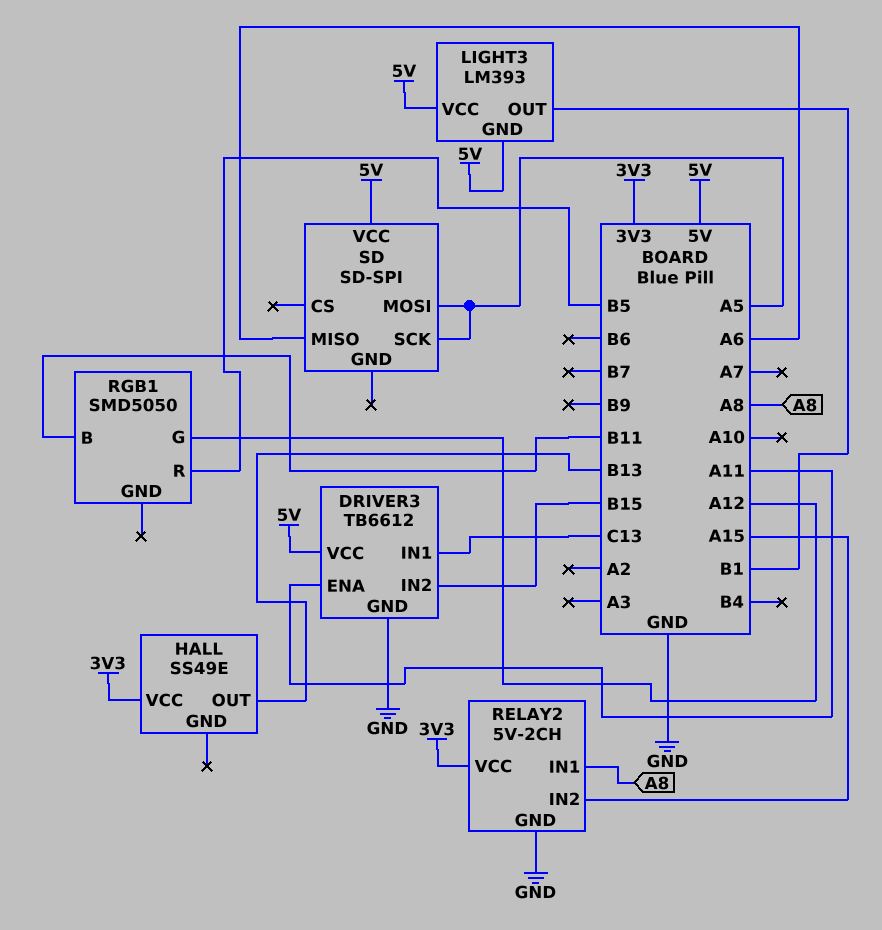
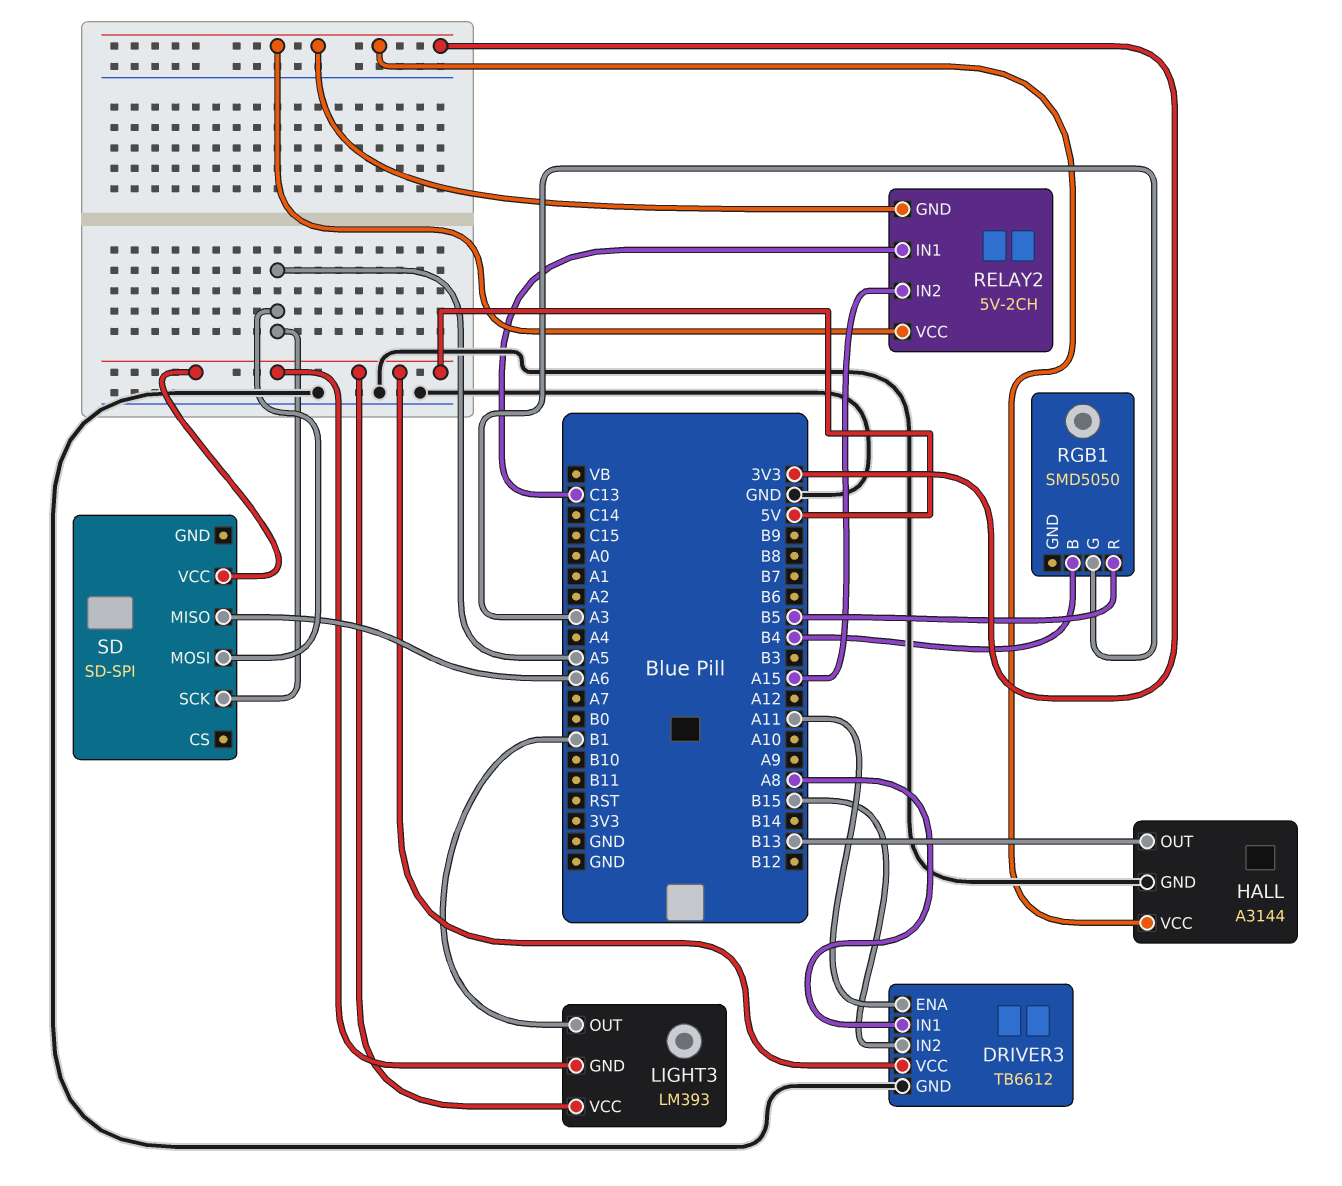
DRIVER3 pin IN1: C13 -> A8
HALL: SS49E -> A3144
HALL pin GND: none -> GND
RELAY2 pin GND: GND -> 3V3
RELAY2 pin IN1: A8 -> C13
RGB1 pin B: B11 -> B4
RGB1 pin G: A12 -> A3

